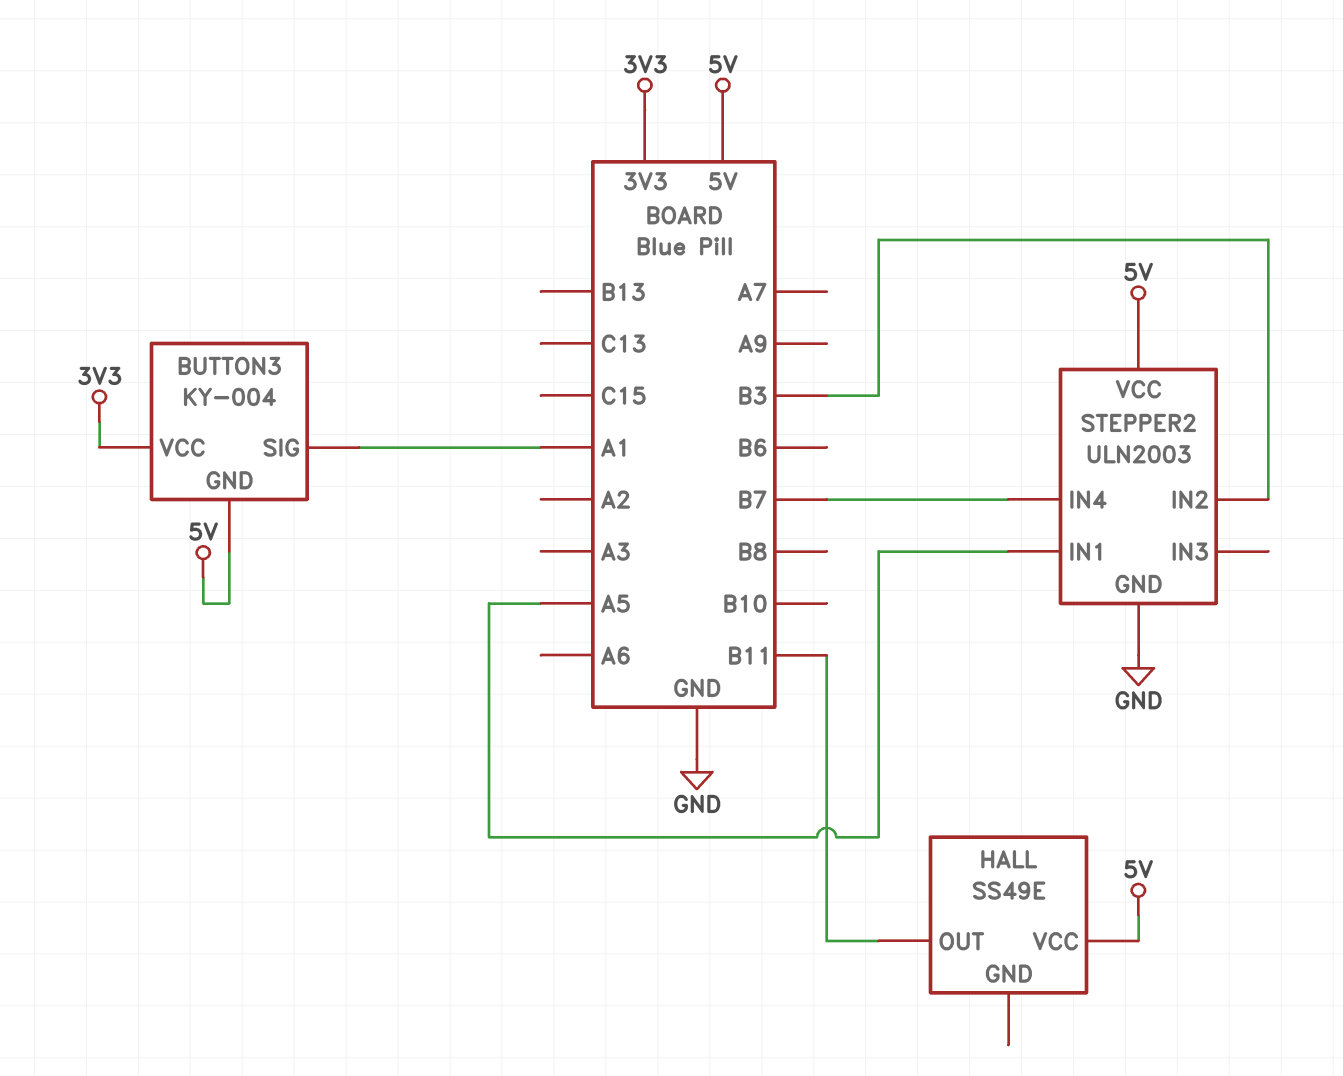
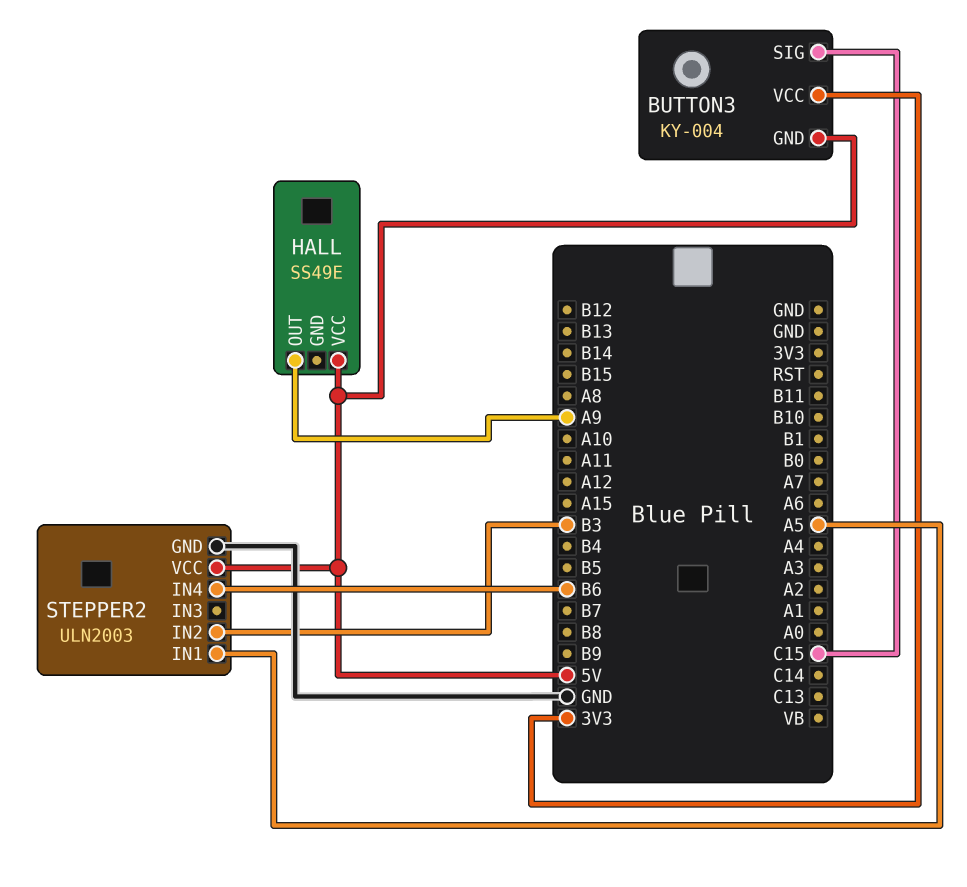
BUTTON3 pin SIG: A1 -> C15
HALL pin OUT: B11 -> A9
STEPPER2 pin IN4: B7 -> B6

